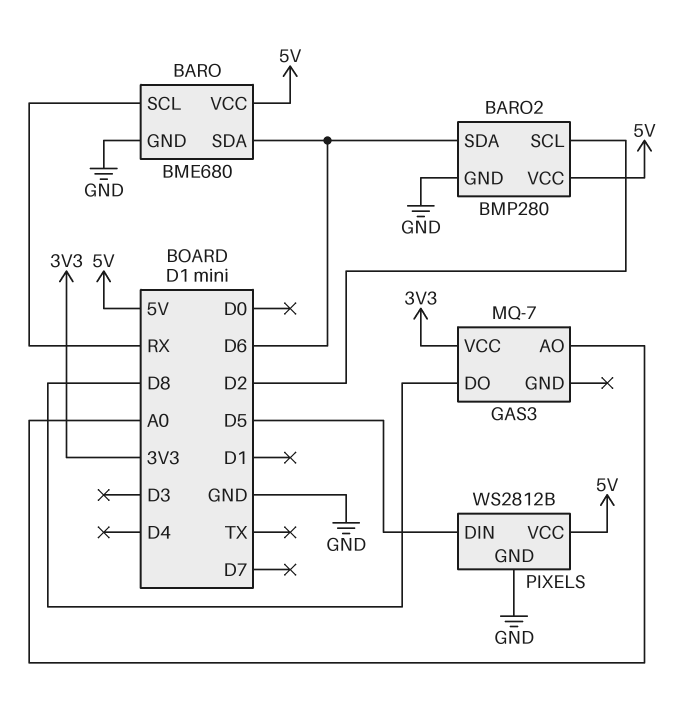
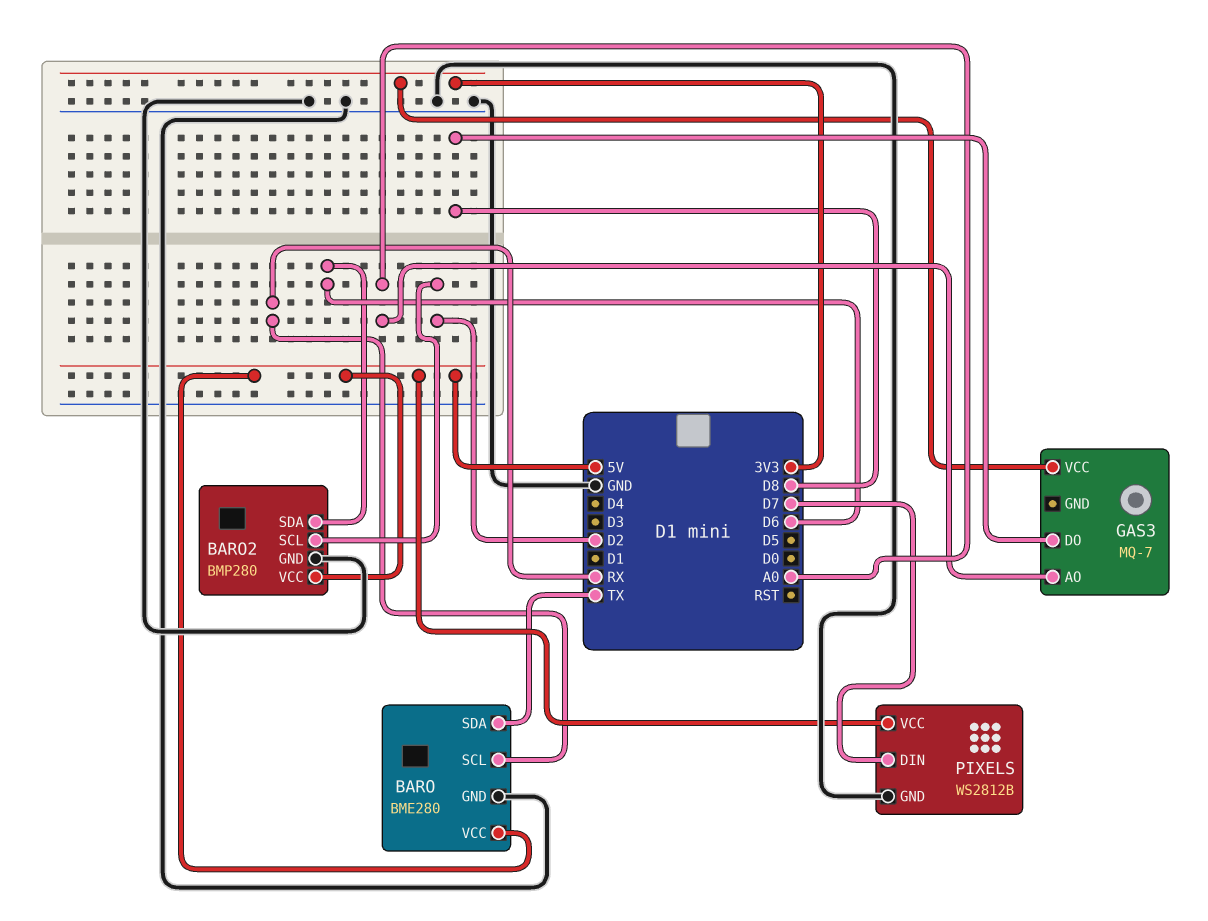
BARO: BME680 -> BME280
BARO pin SDA: D6 -> TX
PIXELS pin DIN: D5 -> D7

